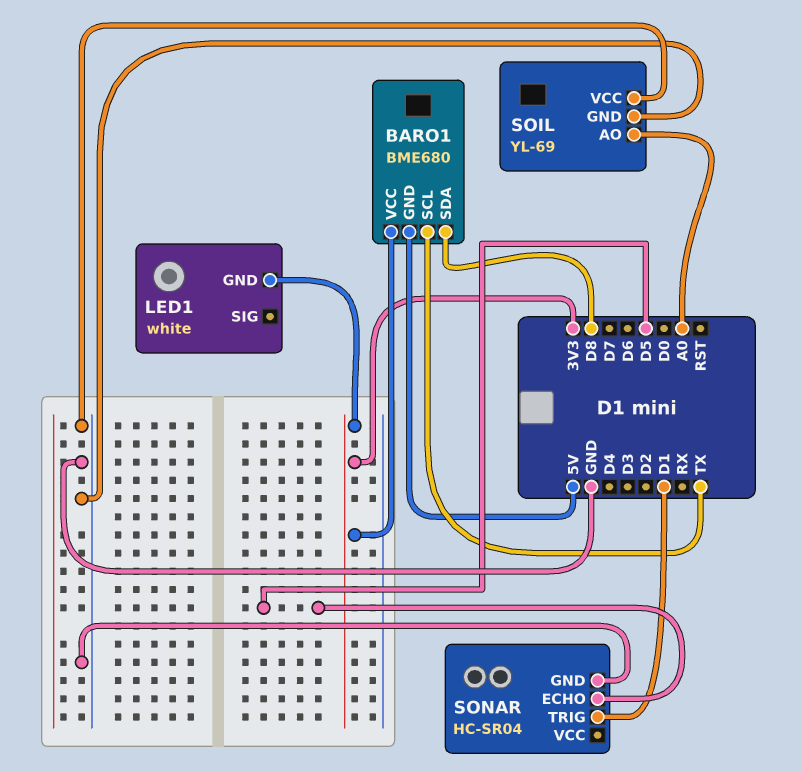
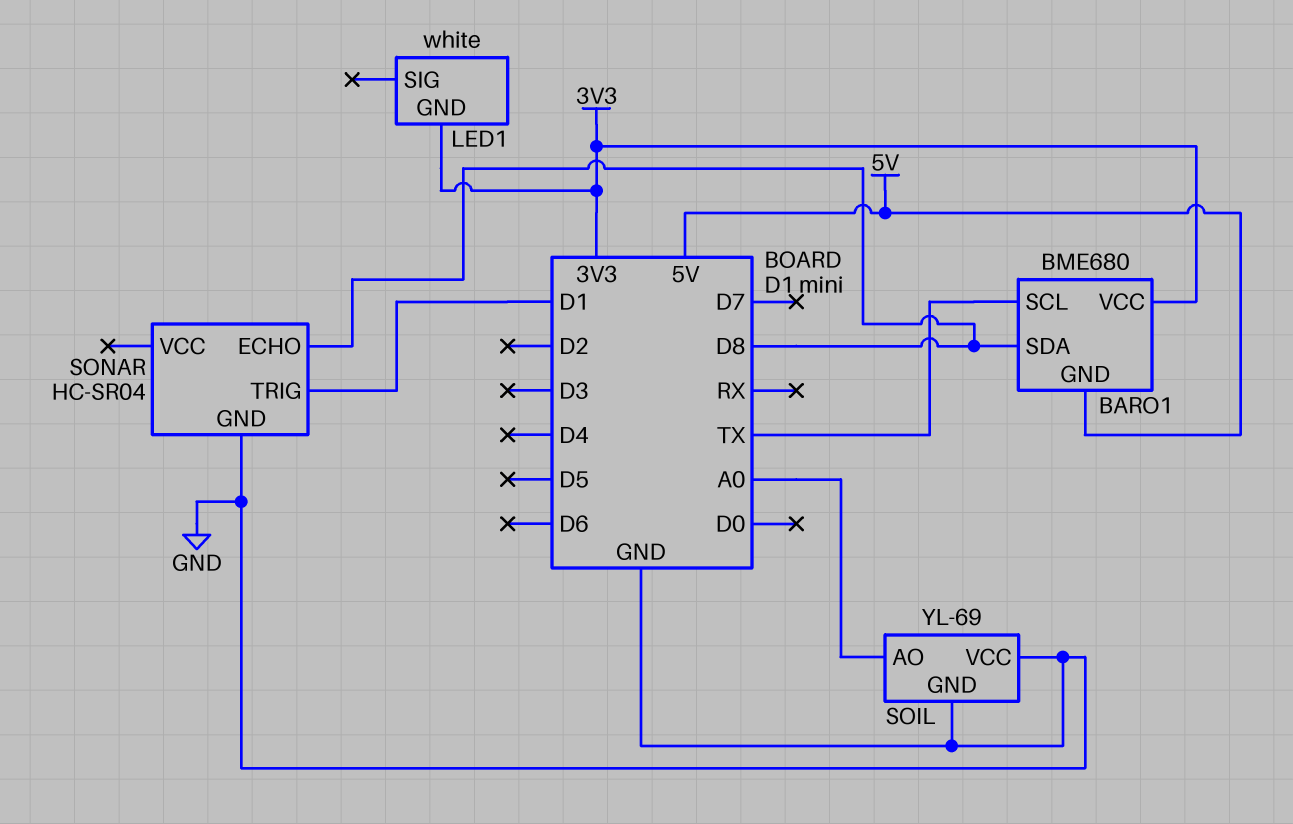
SONAR pin ECHO: D5 -> D8

